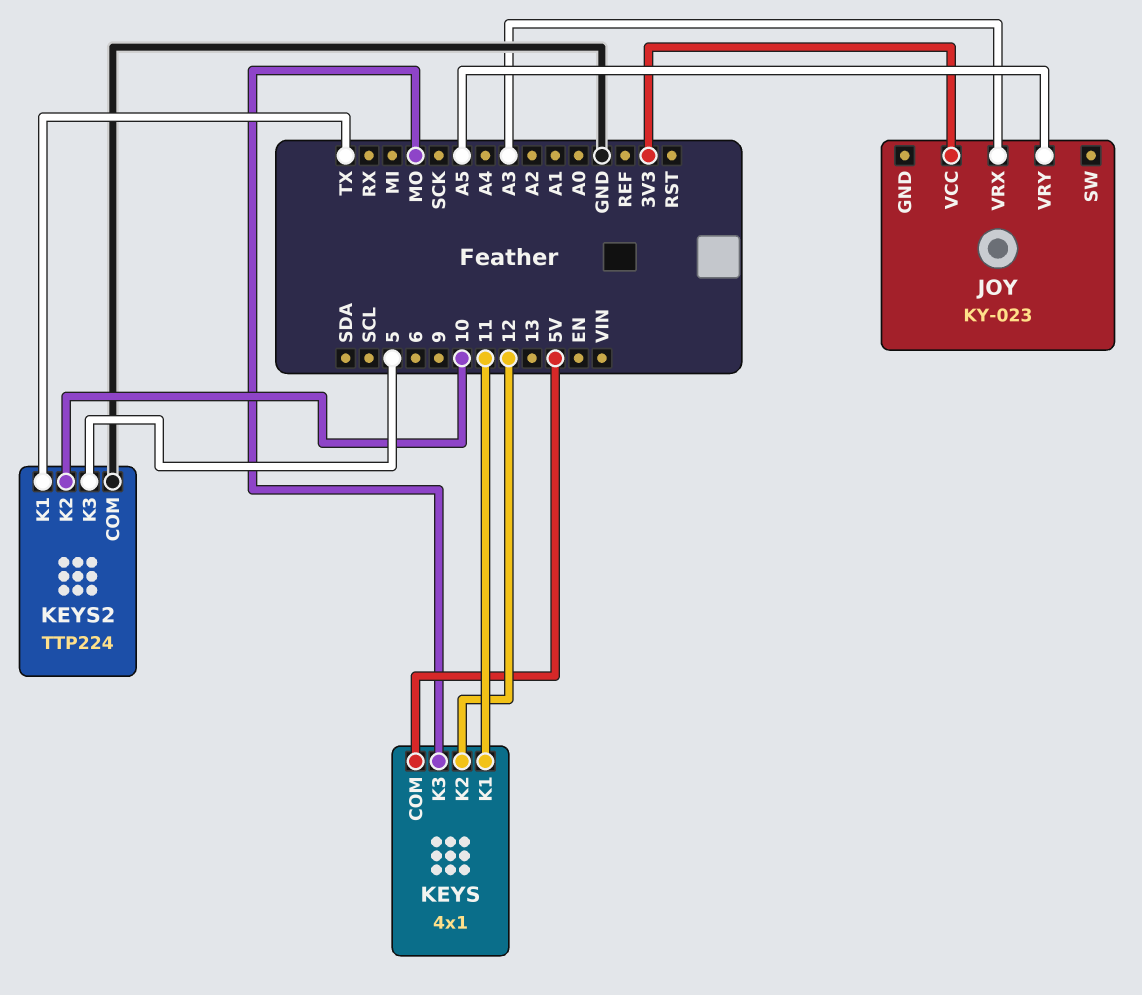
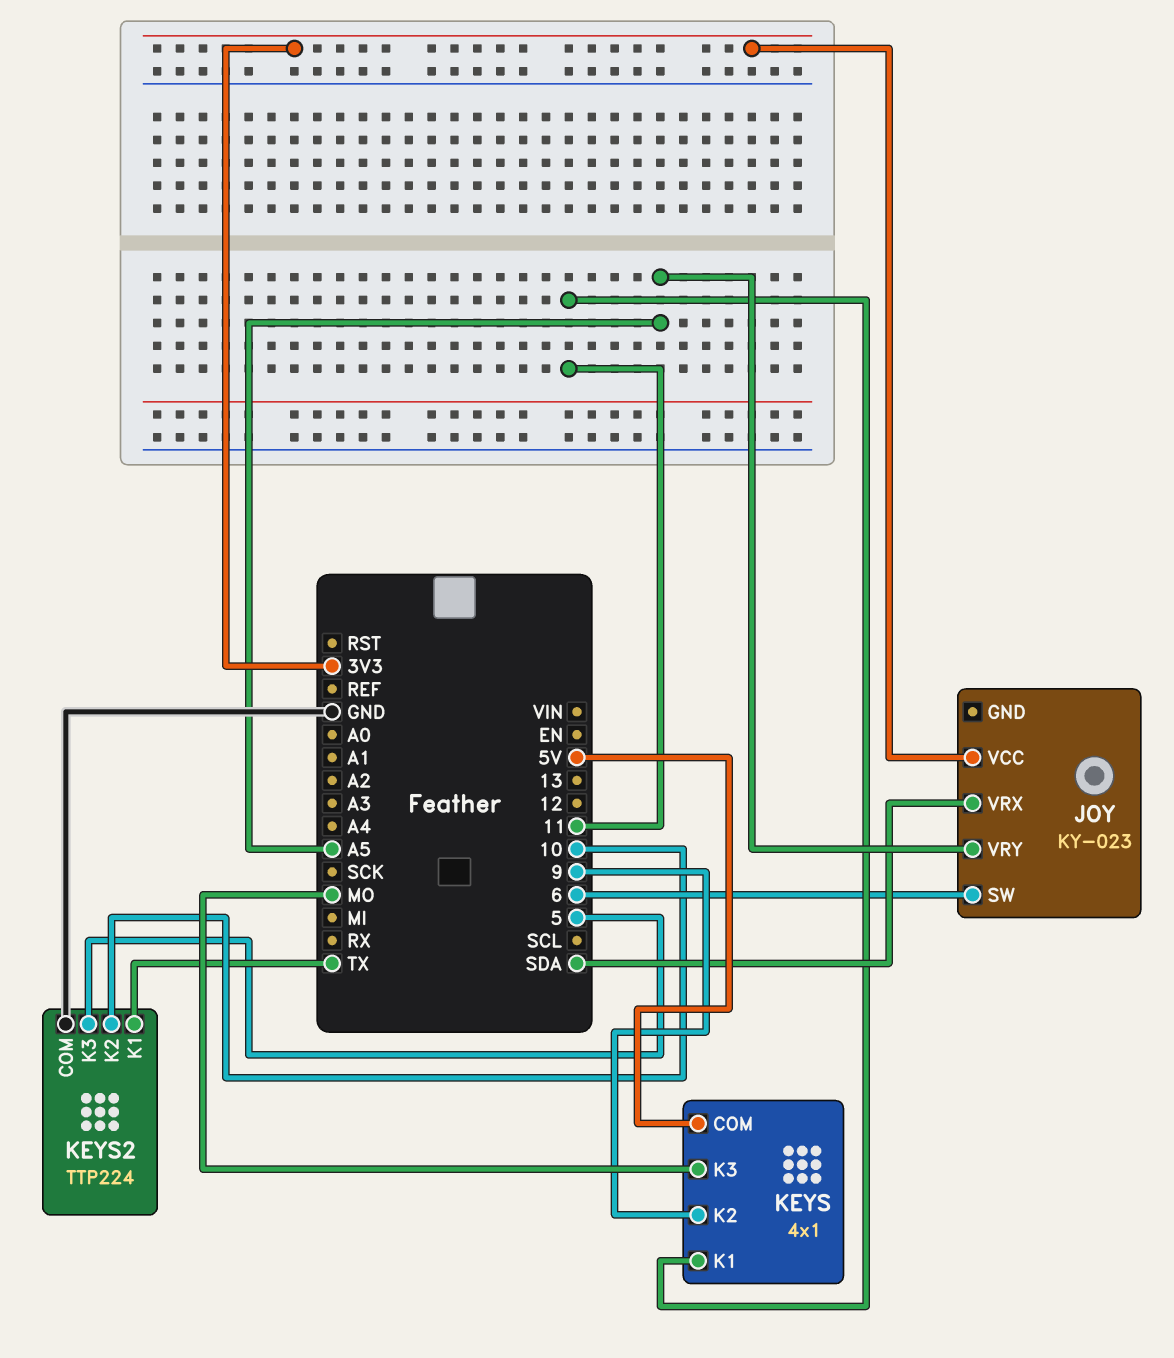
JOY pin SW: none -> 6
JOY pin VRX: A3 -> SDA
KEYS pin K2: 12 -> 9

